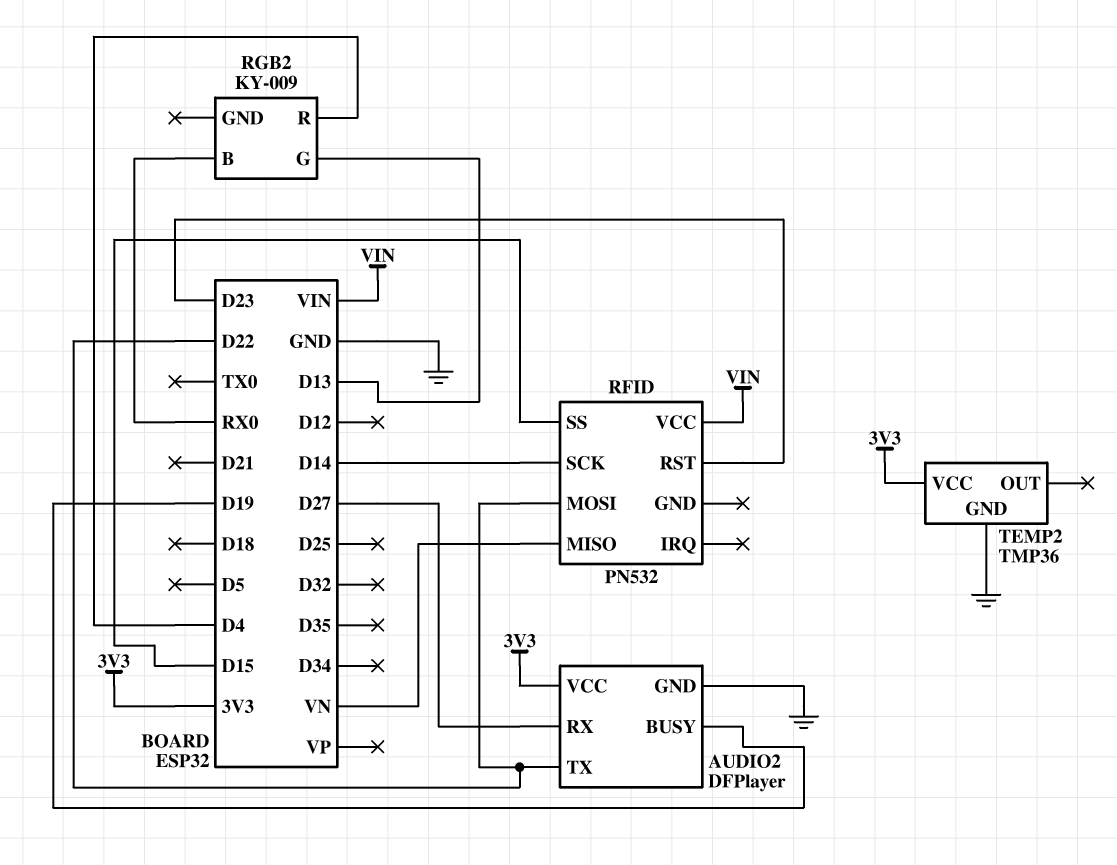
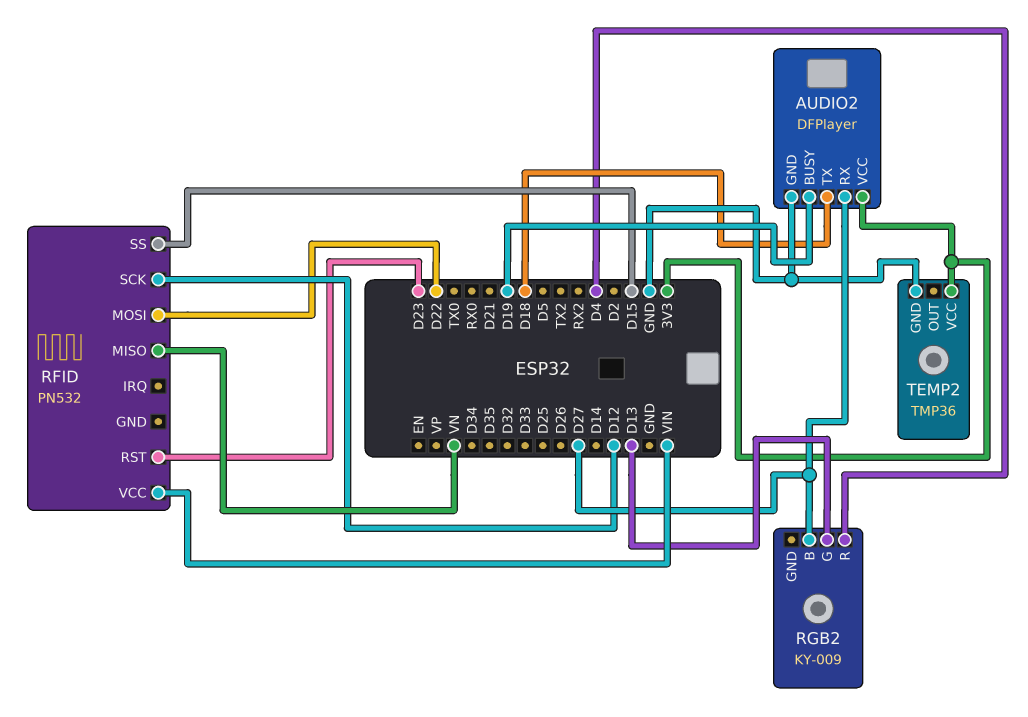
AUDIO2 pin TX: D22 -> D18
RFID pin SCK: D14 -> D12
RGB2 pin B: RX0 -> D27

